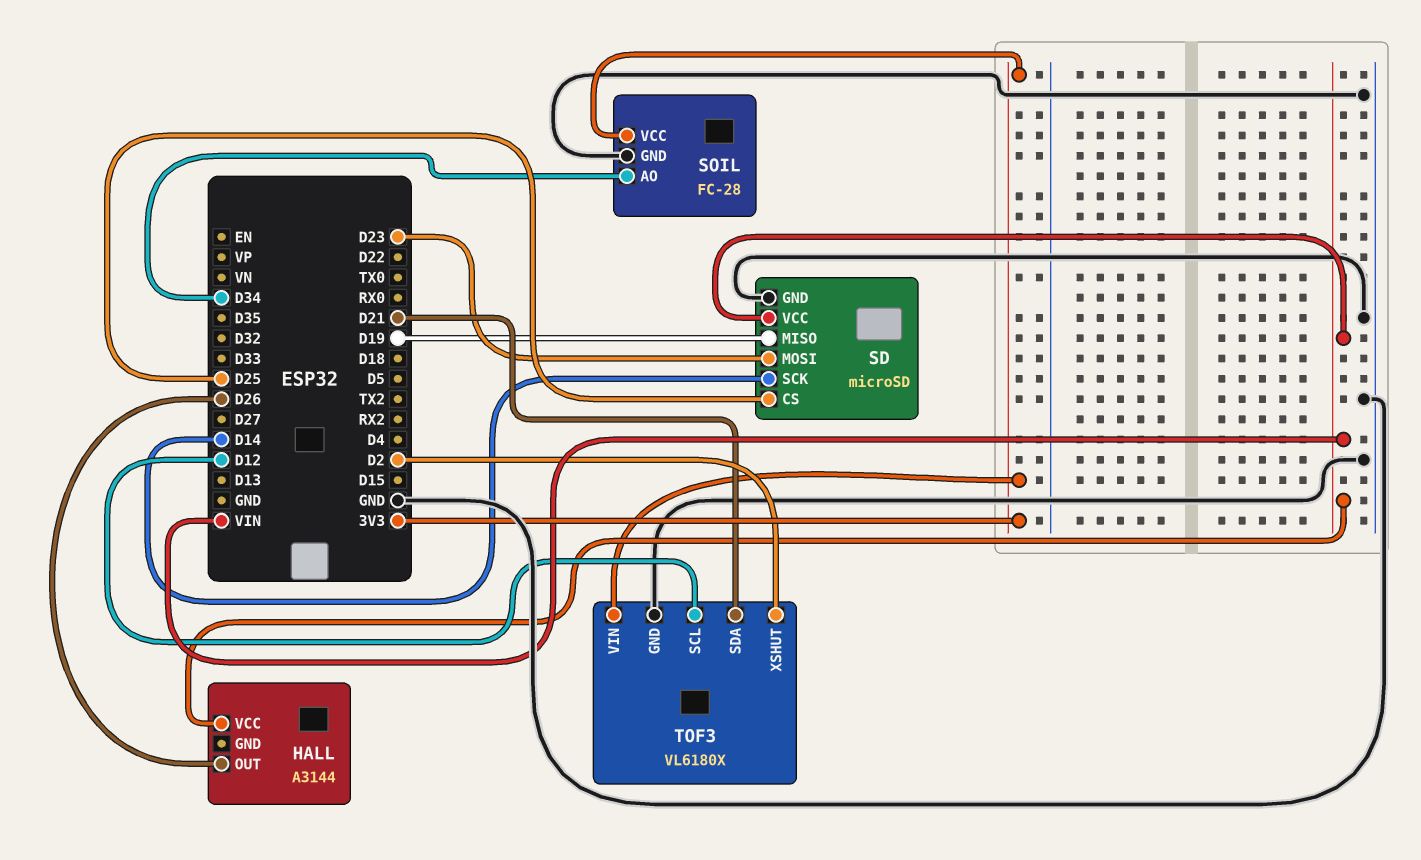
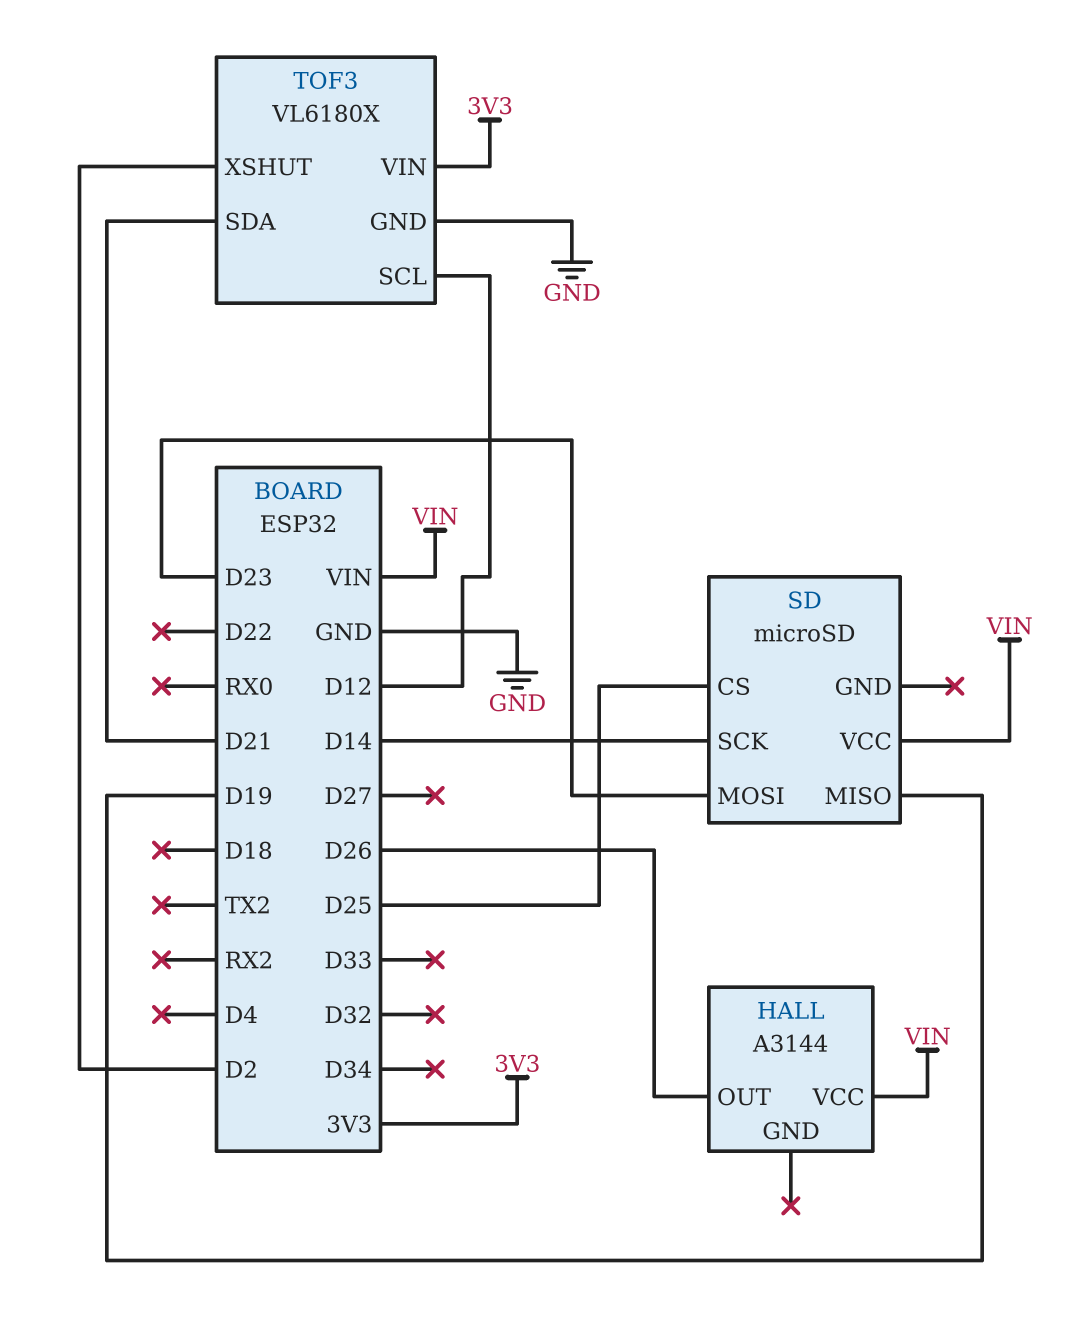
SD pin GND: GND -> none
SOIL: FC-28 -> none
SOIL pin AO: D34 -> none
SOIL pin GND: GND -> none
SOIL pin VCC: 3V3 -> none

